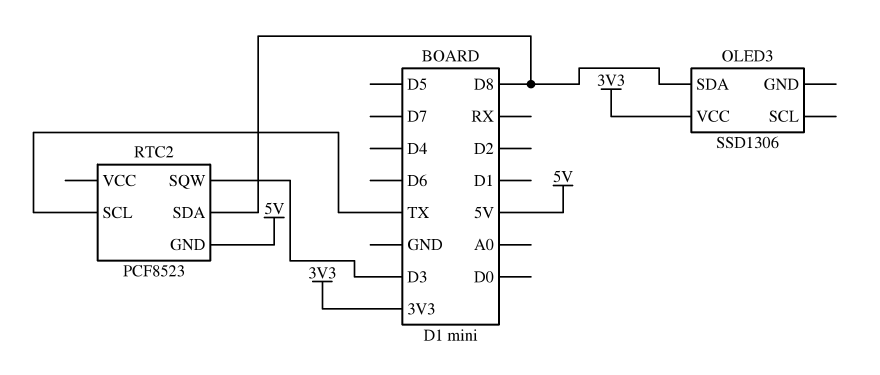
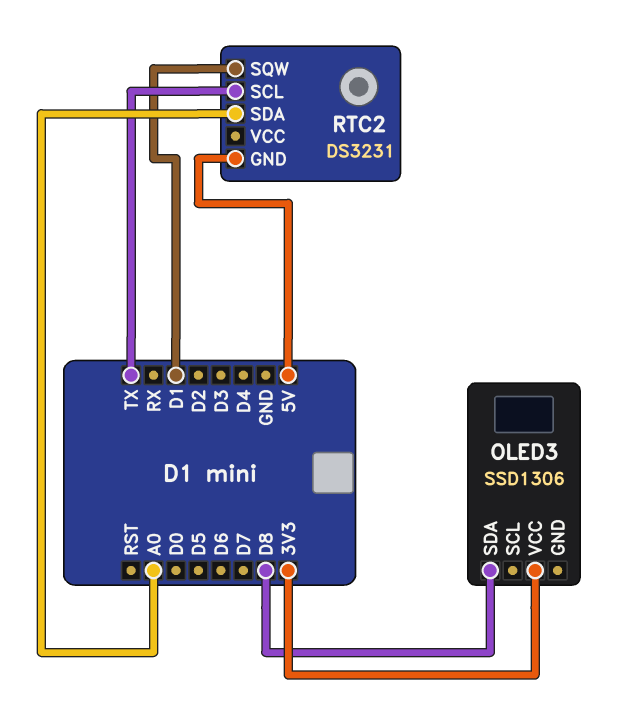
RTC2: PCF8523 -> DS3231
RTC2 pin SDA: D8 -> A0
RTC2 pin SQW: D3 -> D1

